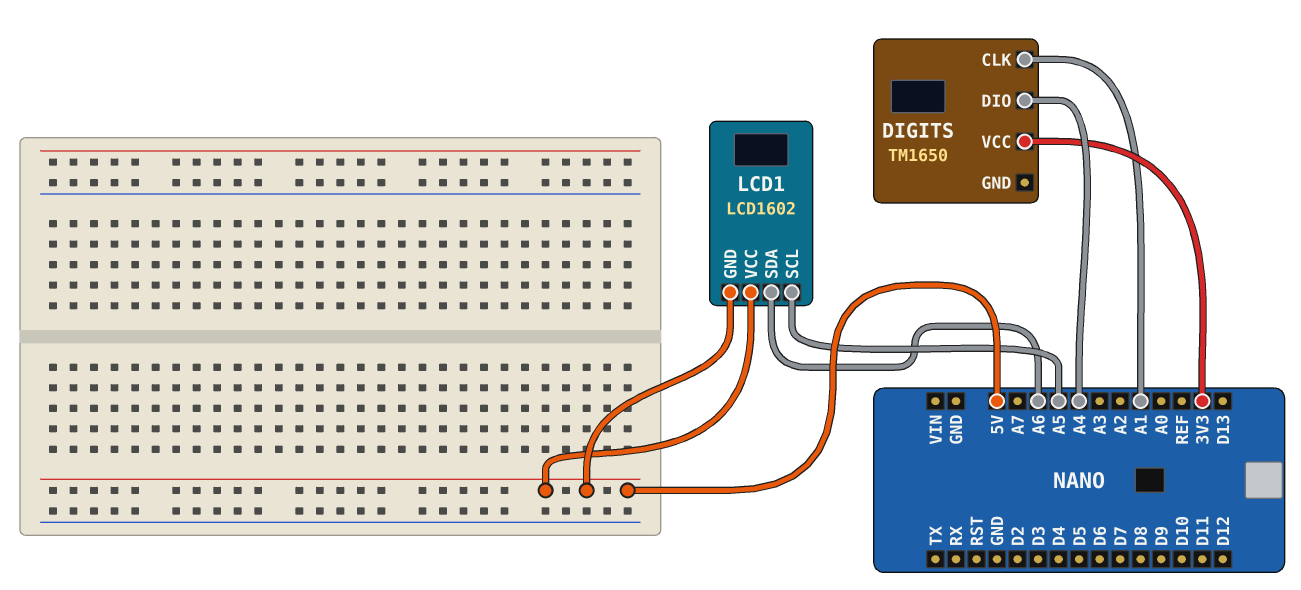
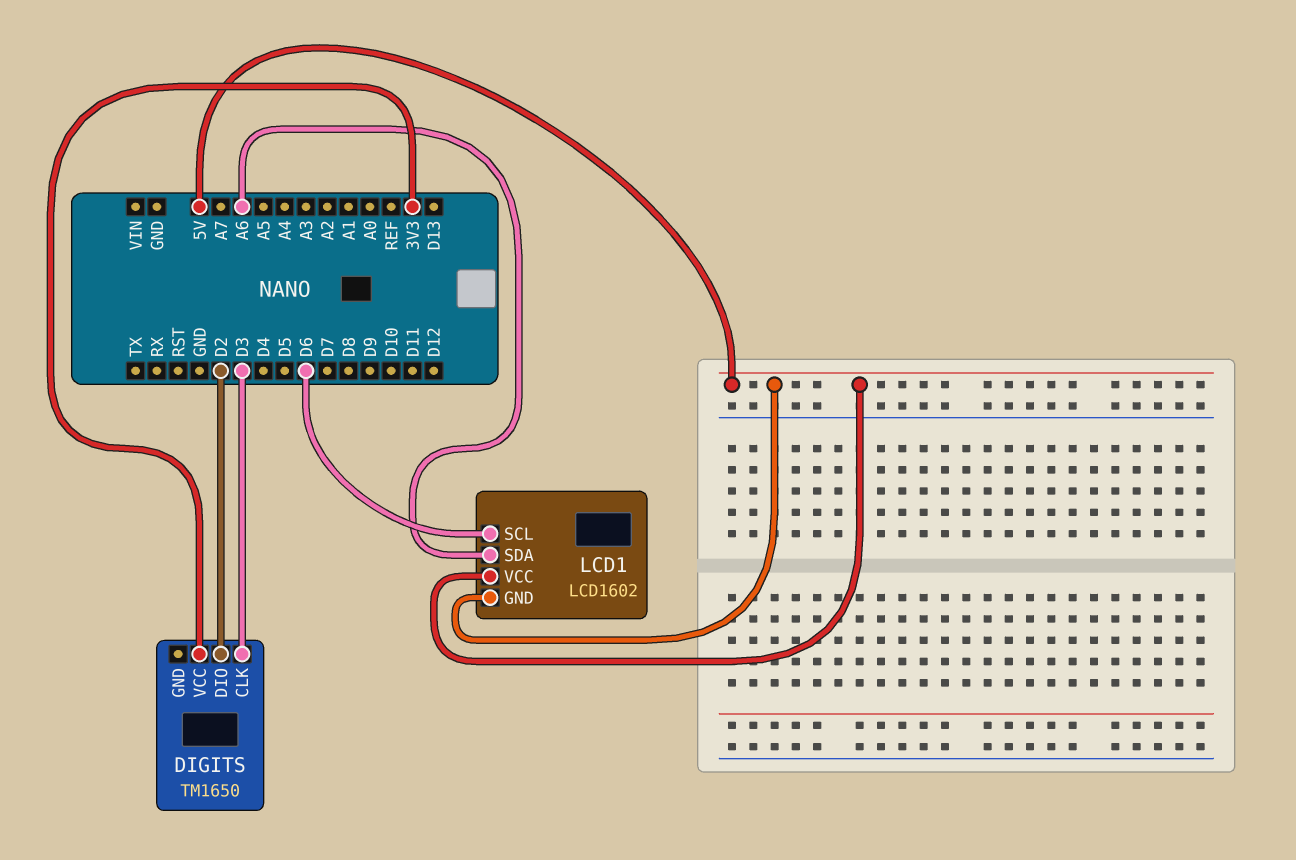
DIGITS pin CLK: A1 -> D3
DIGITS pin DIO: A4 -> D2
LCD1 pin SCL: A5 -> D6

